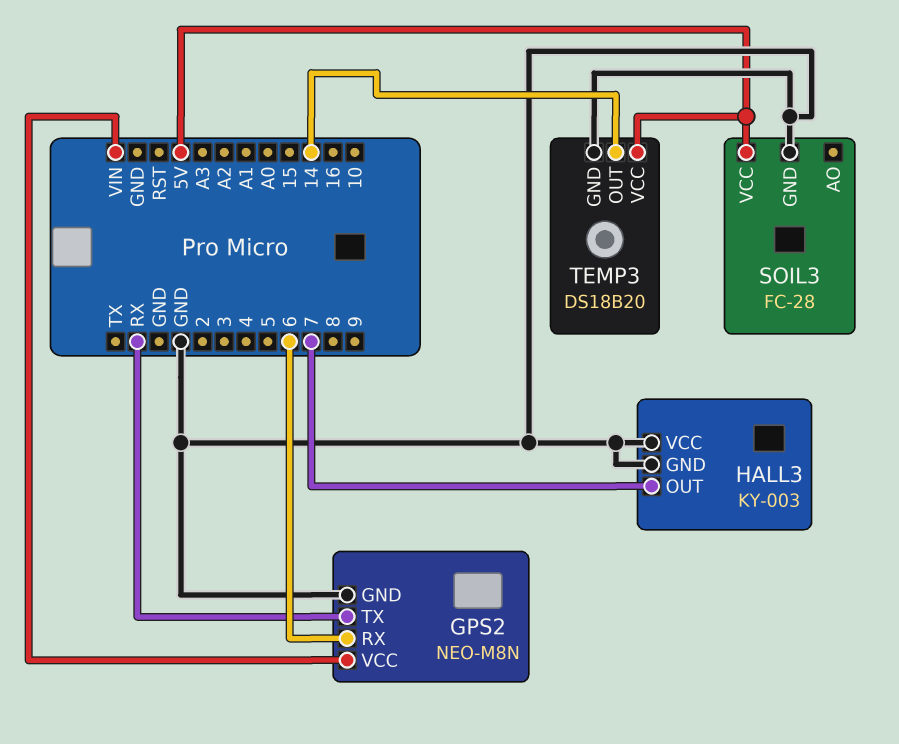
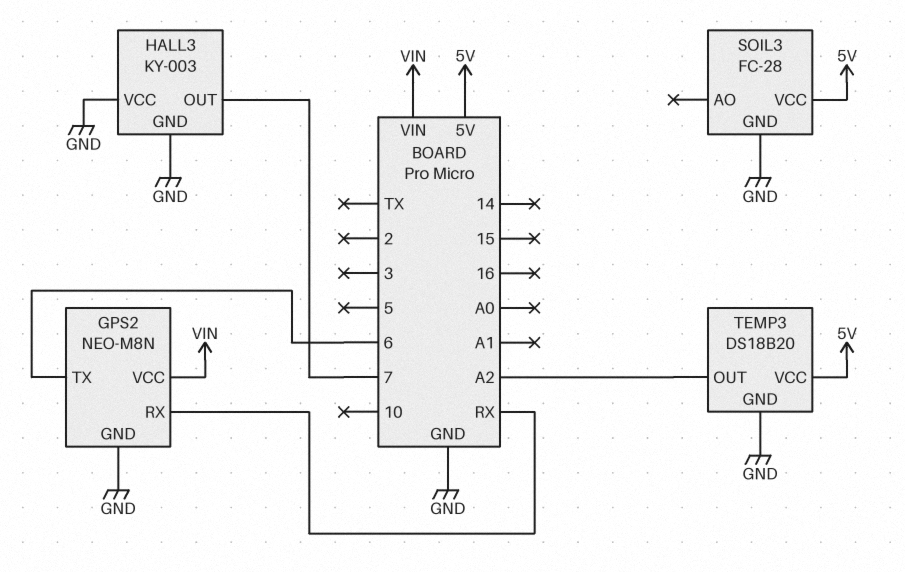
GPS2 pin RX: 6 -> RX
GPS2 pin TX: RX -> 6
TEMP3 pin OUT: 14 -> A2

